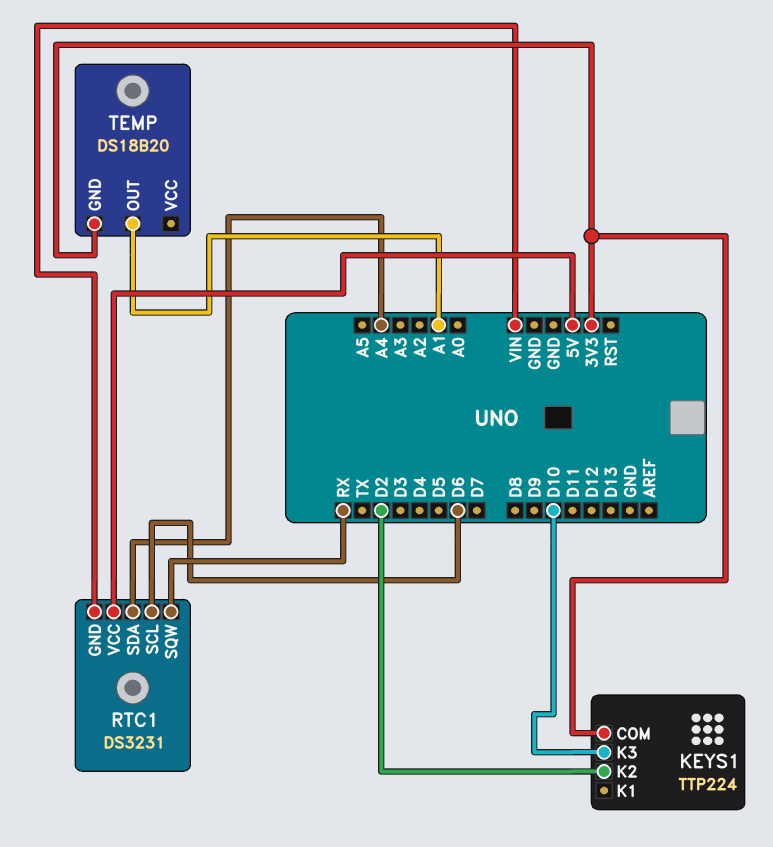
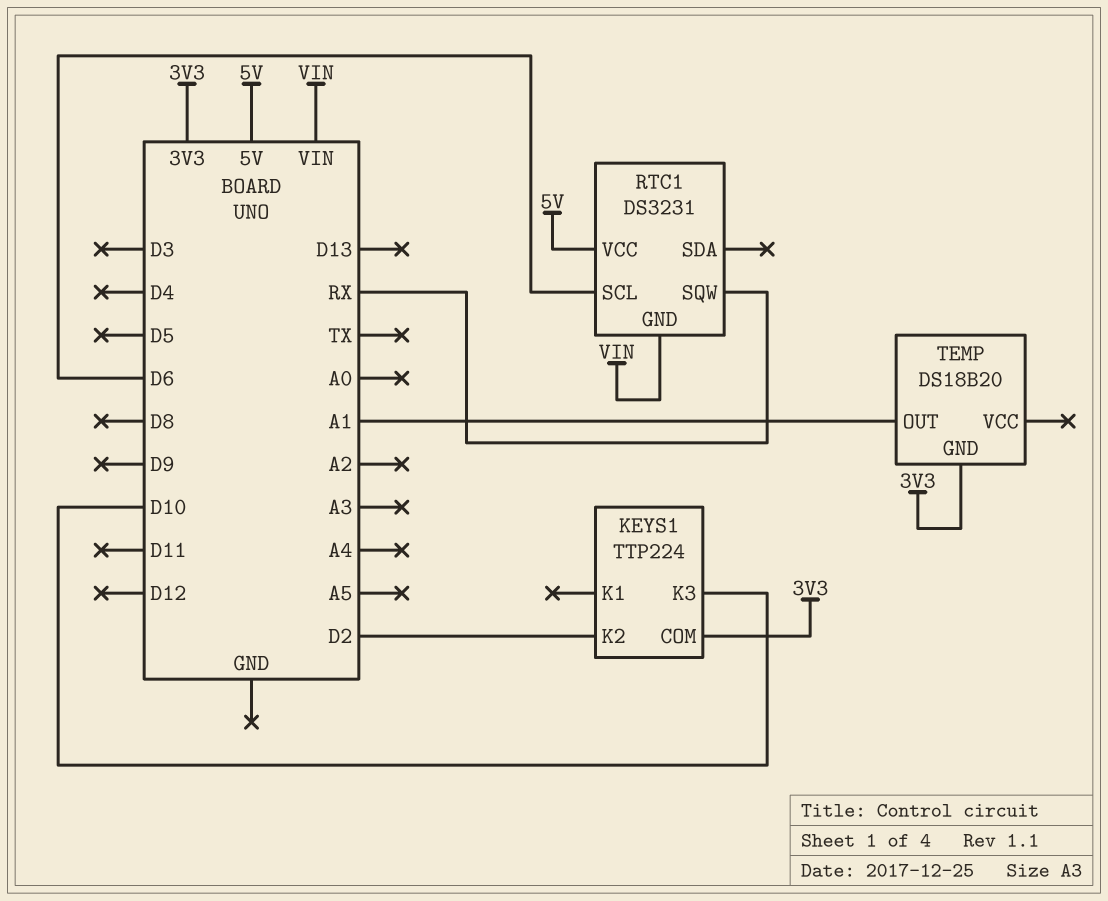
RTC1 pin SDA: A4 -> none

